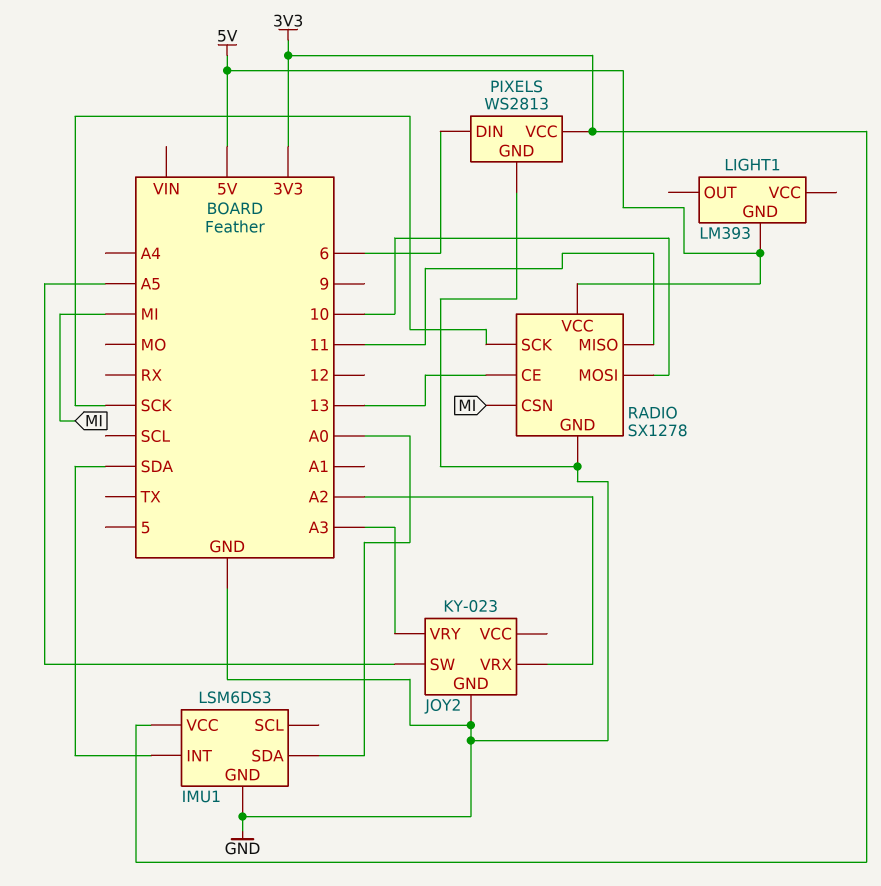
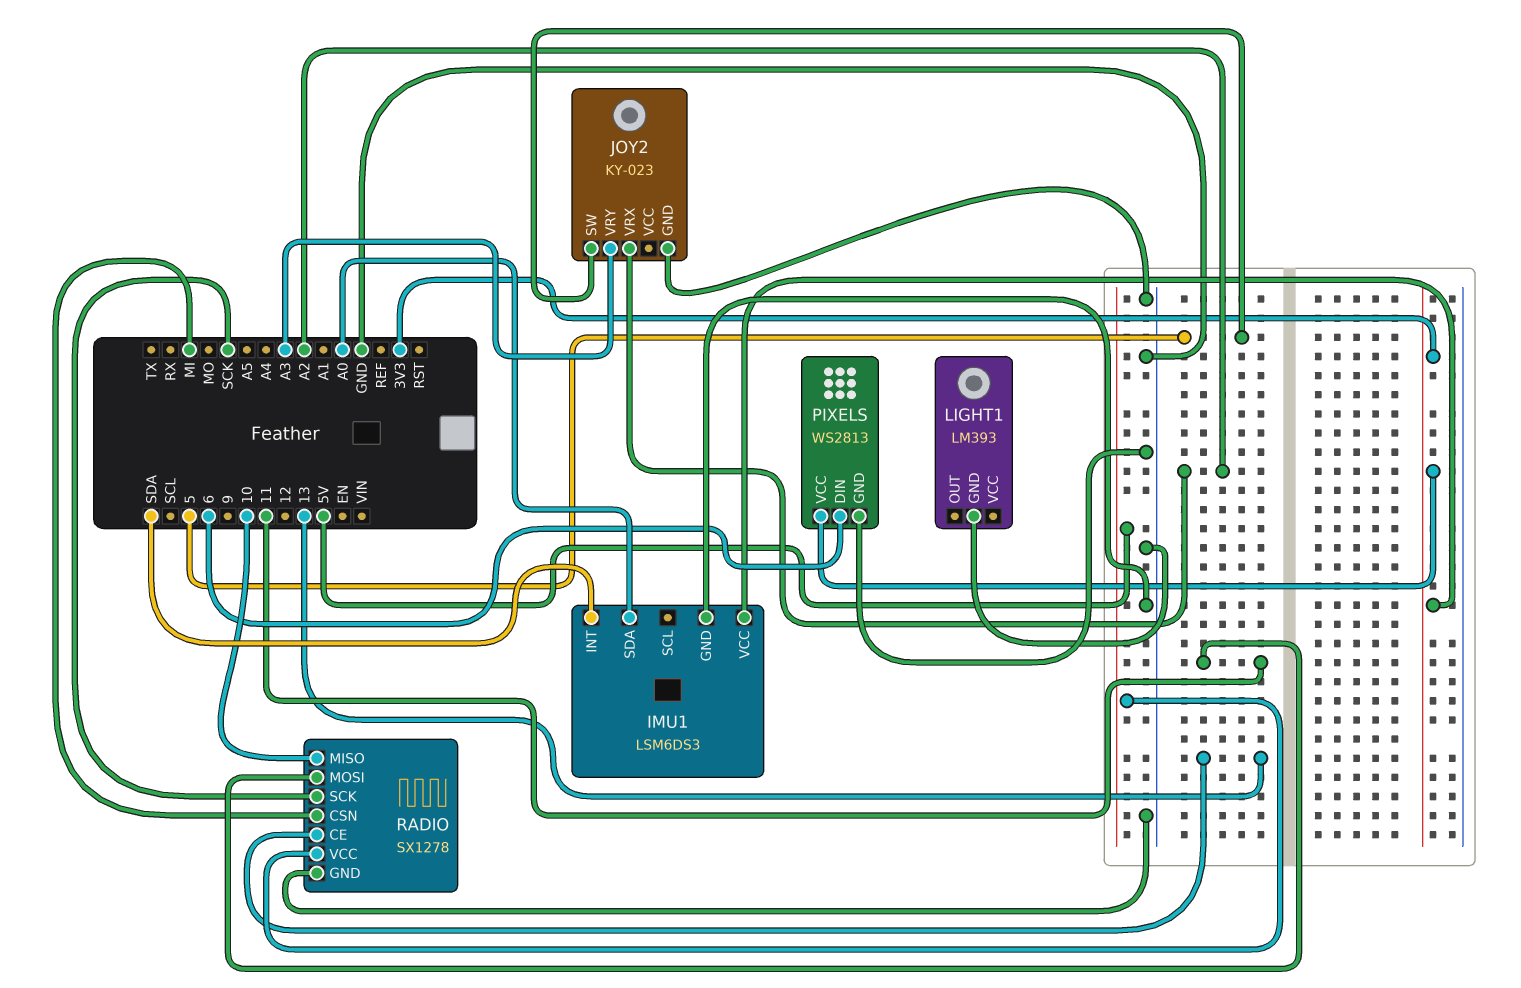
JOY2 pin SW: A5 -> 5
LIGHT1 pin GND: 5V -> GND
RADIO pin MISO: 11 -> 10
RADIO pin MOSI: 10 -> 11

